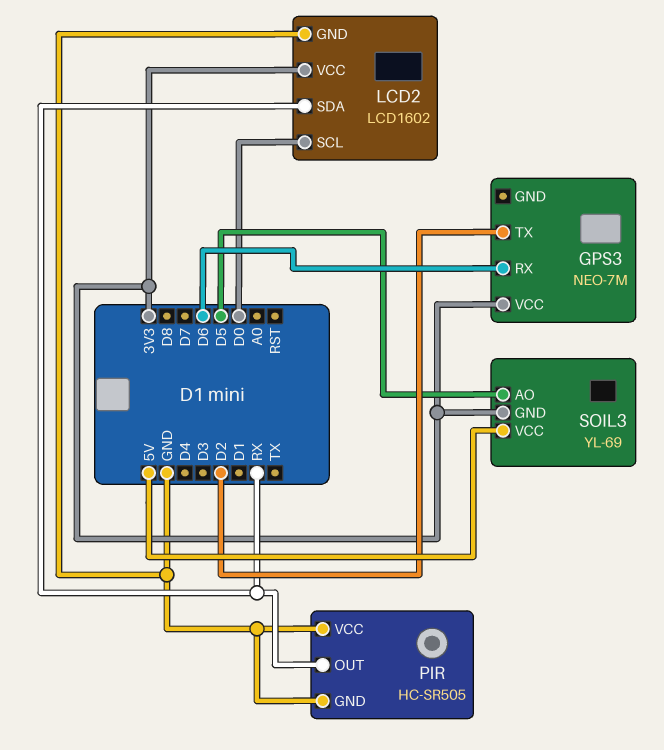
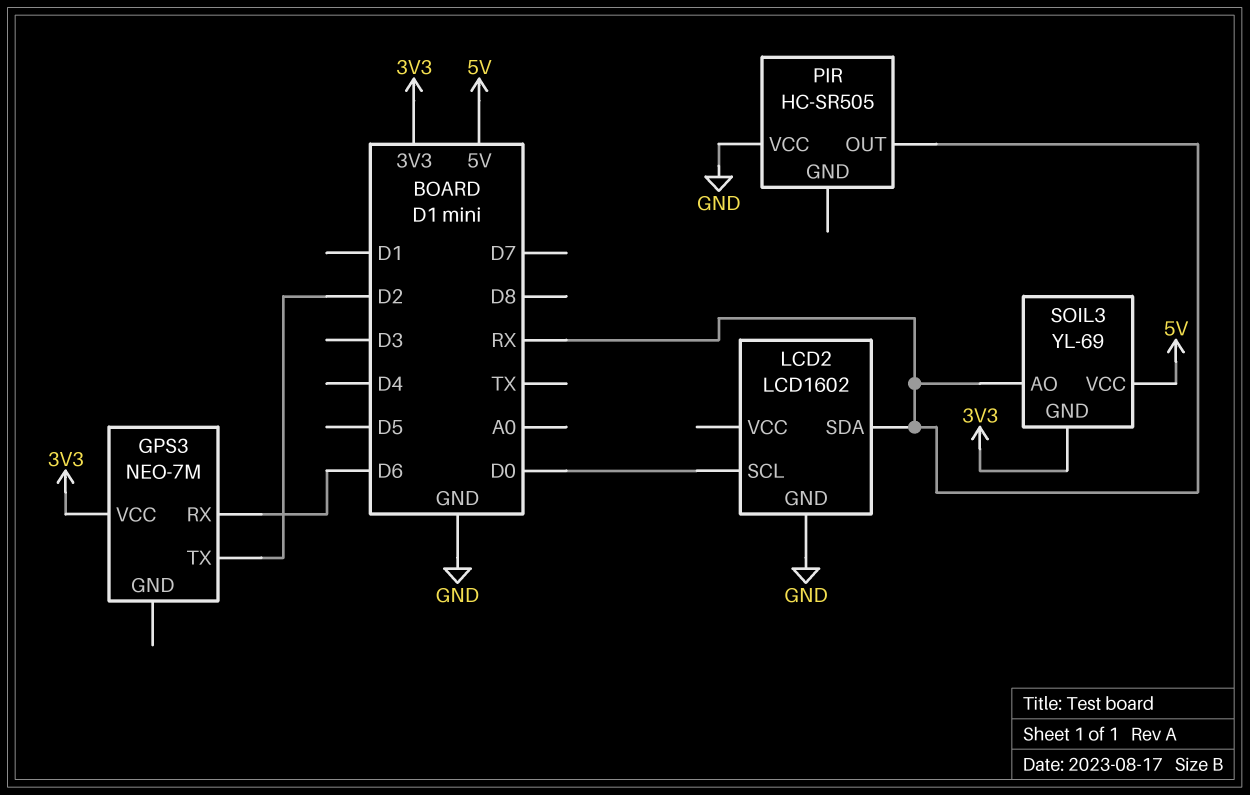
LCD2 pin VCC: 3V3 -> none
PIR pin GND: GND -> none
SOIL3 pin AO: D5 -> RX

